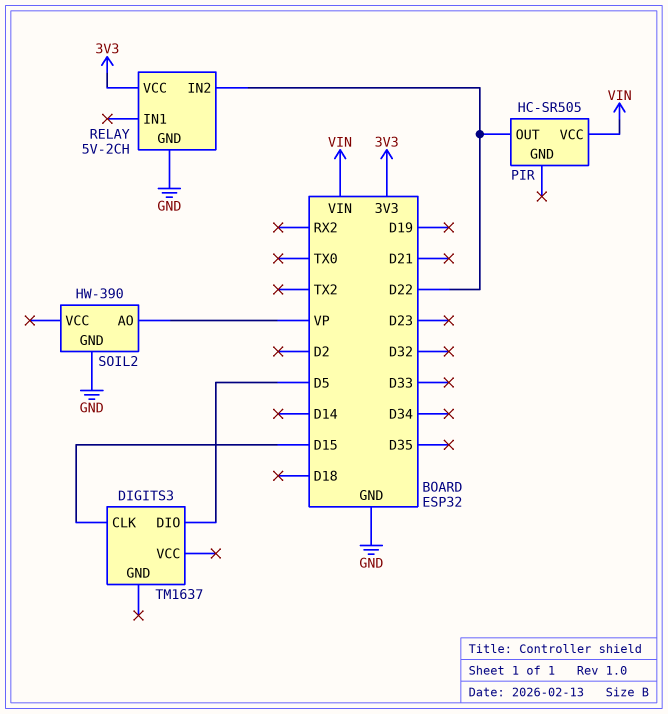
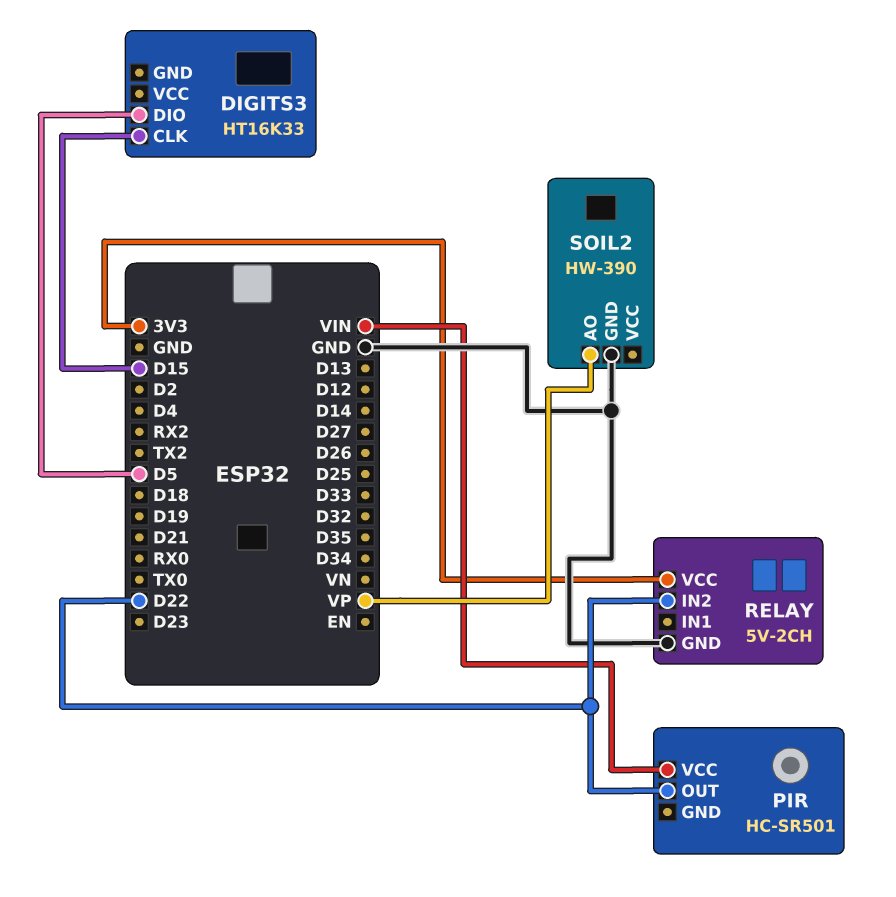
DIGITS3: TM1637 -> HT16K33
PIR: HC-SR505 -> HC-SR501

